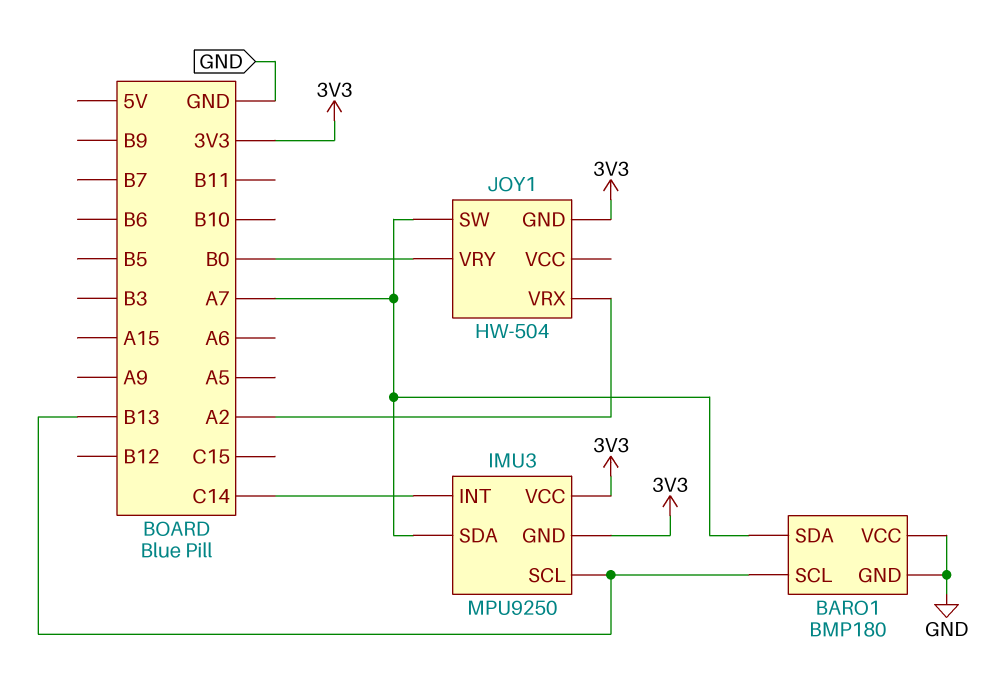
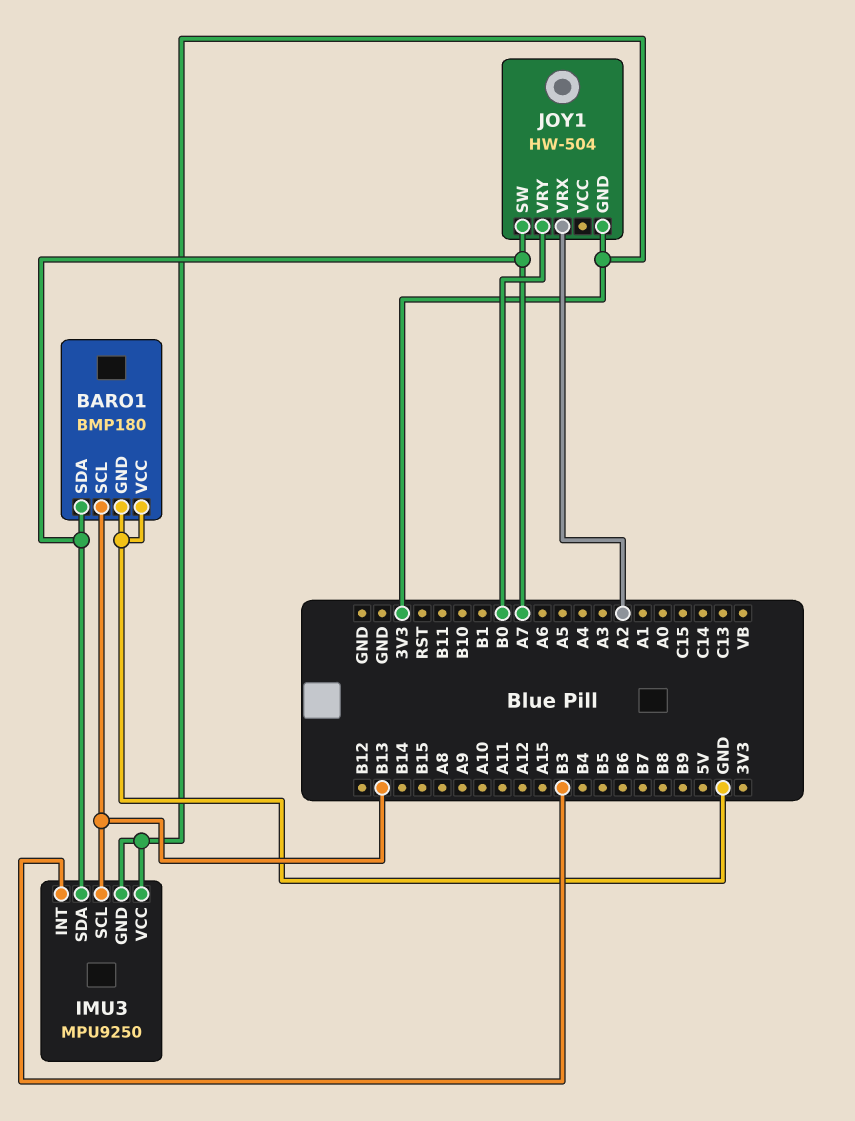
IMU3 pin INT: C14 -> B3

